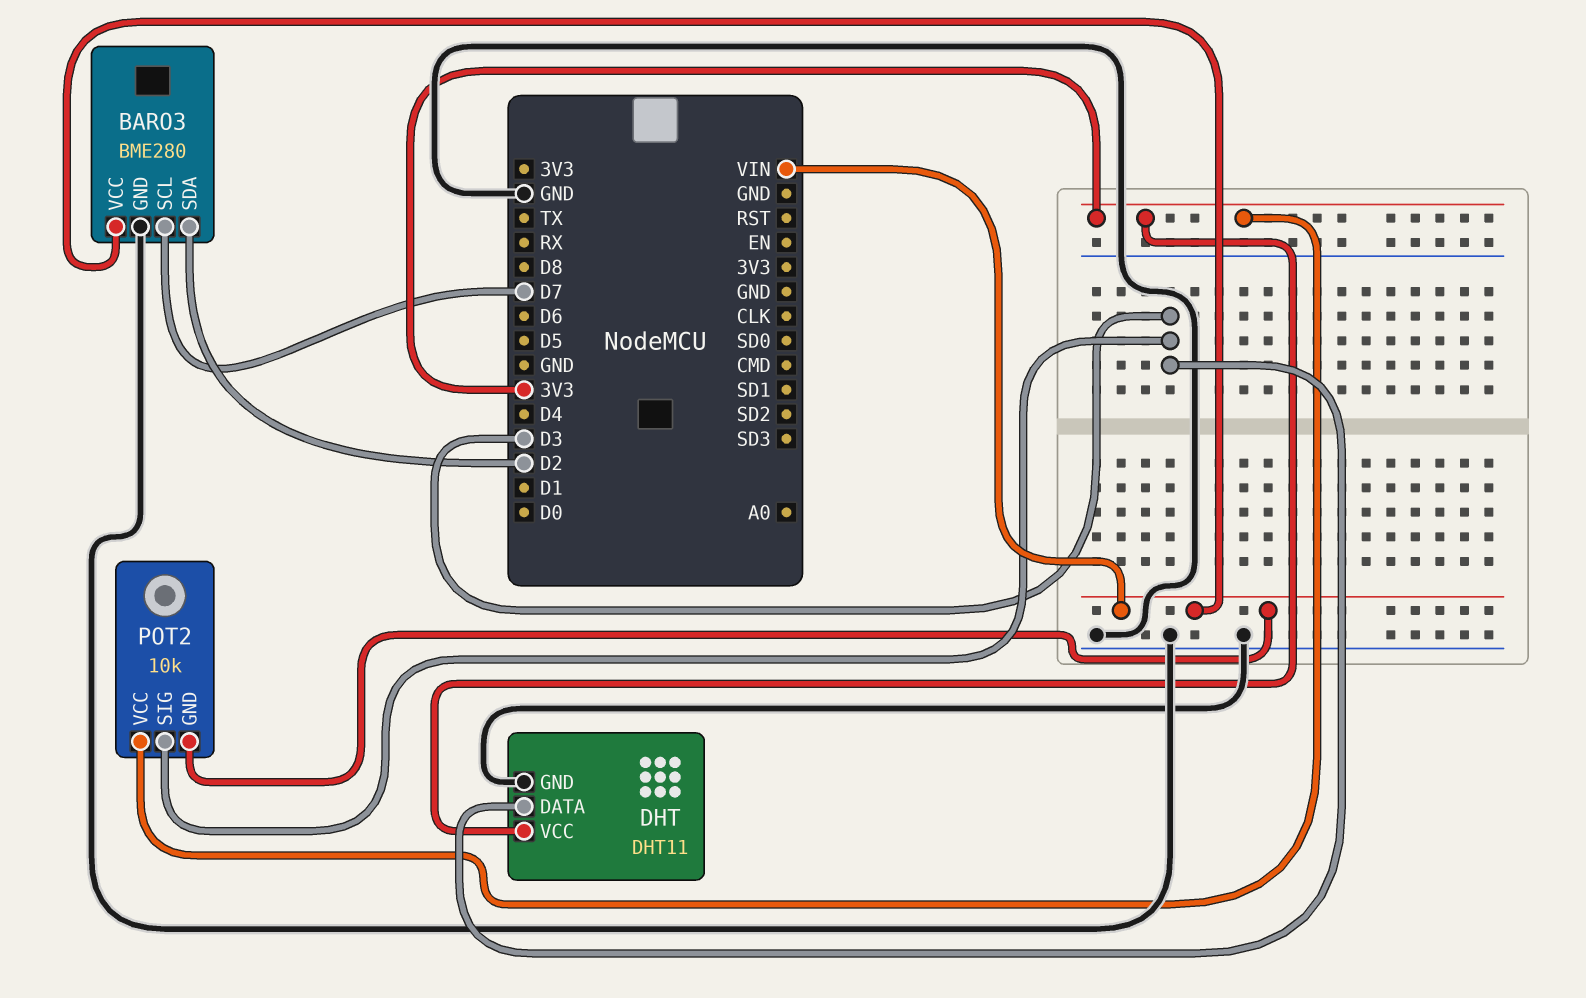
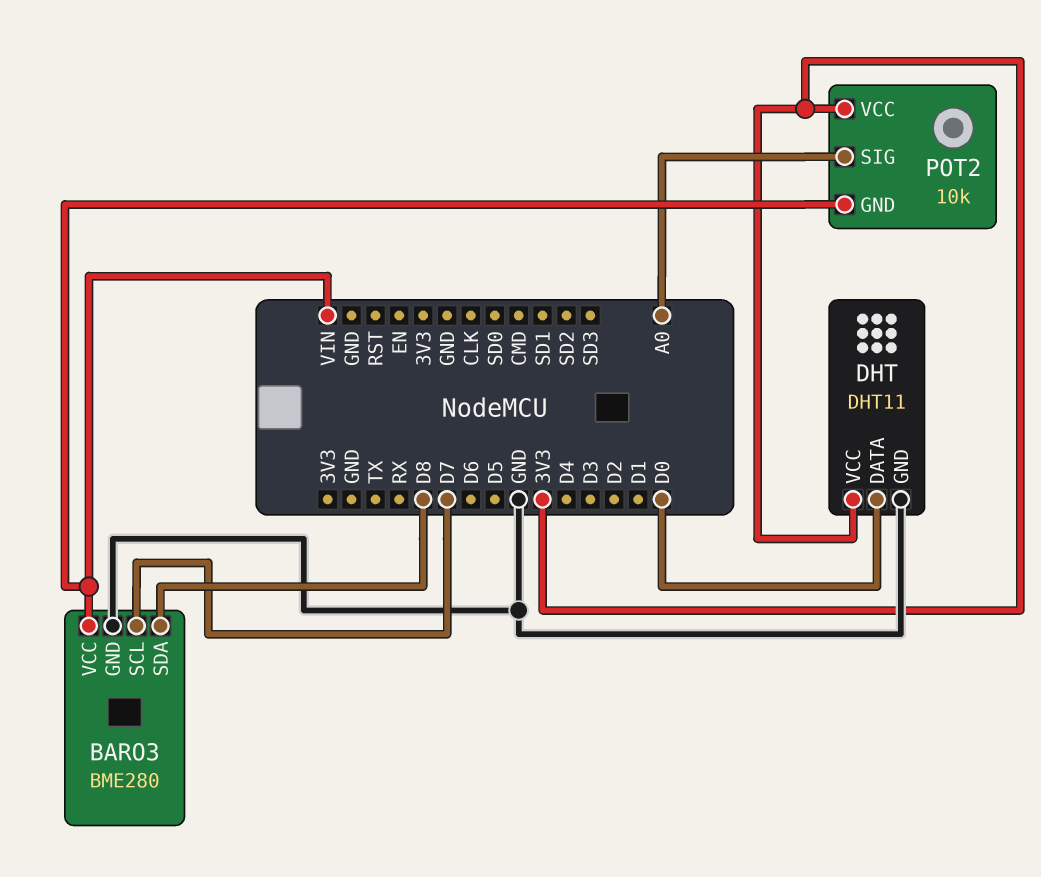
BARO3 pin SDA: D2 -> D8
DHT pin DATA: D3 -> D0
POT2 pin SIG: D3 -> A0

